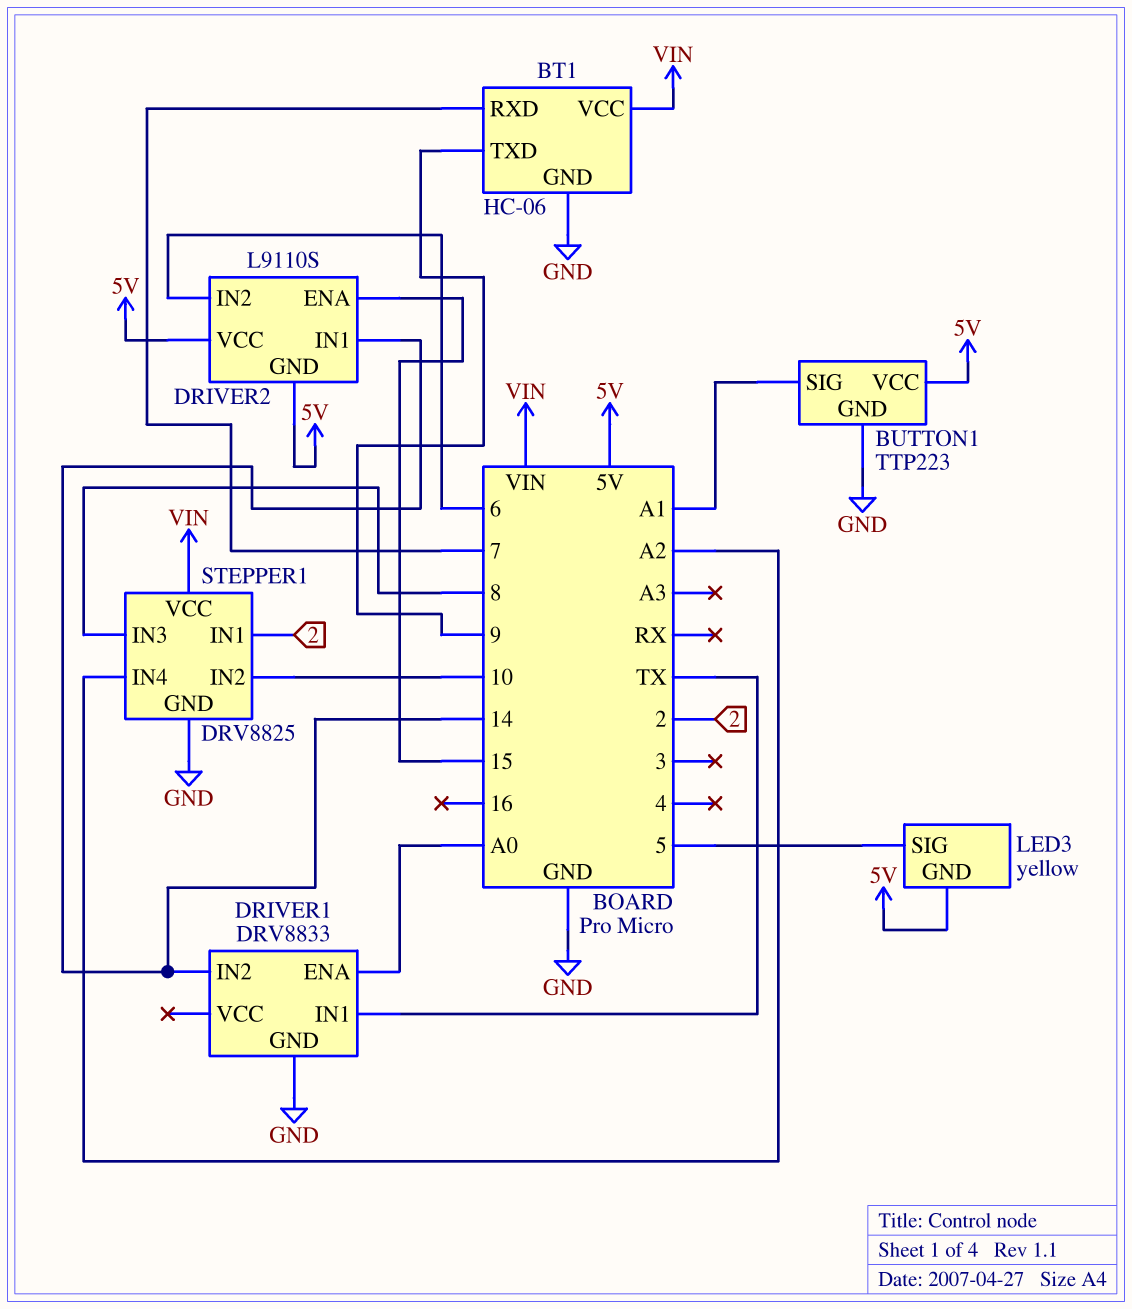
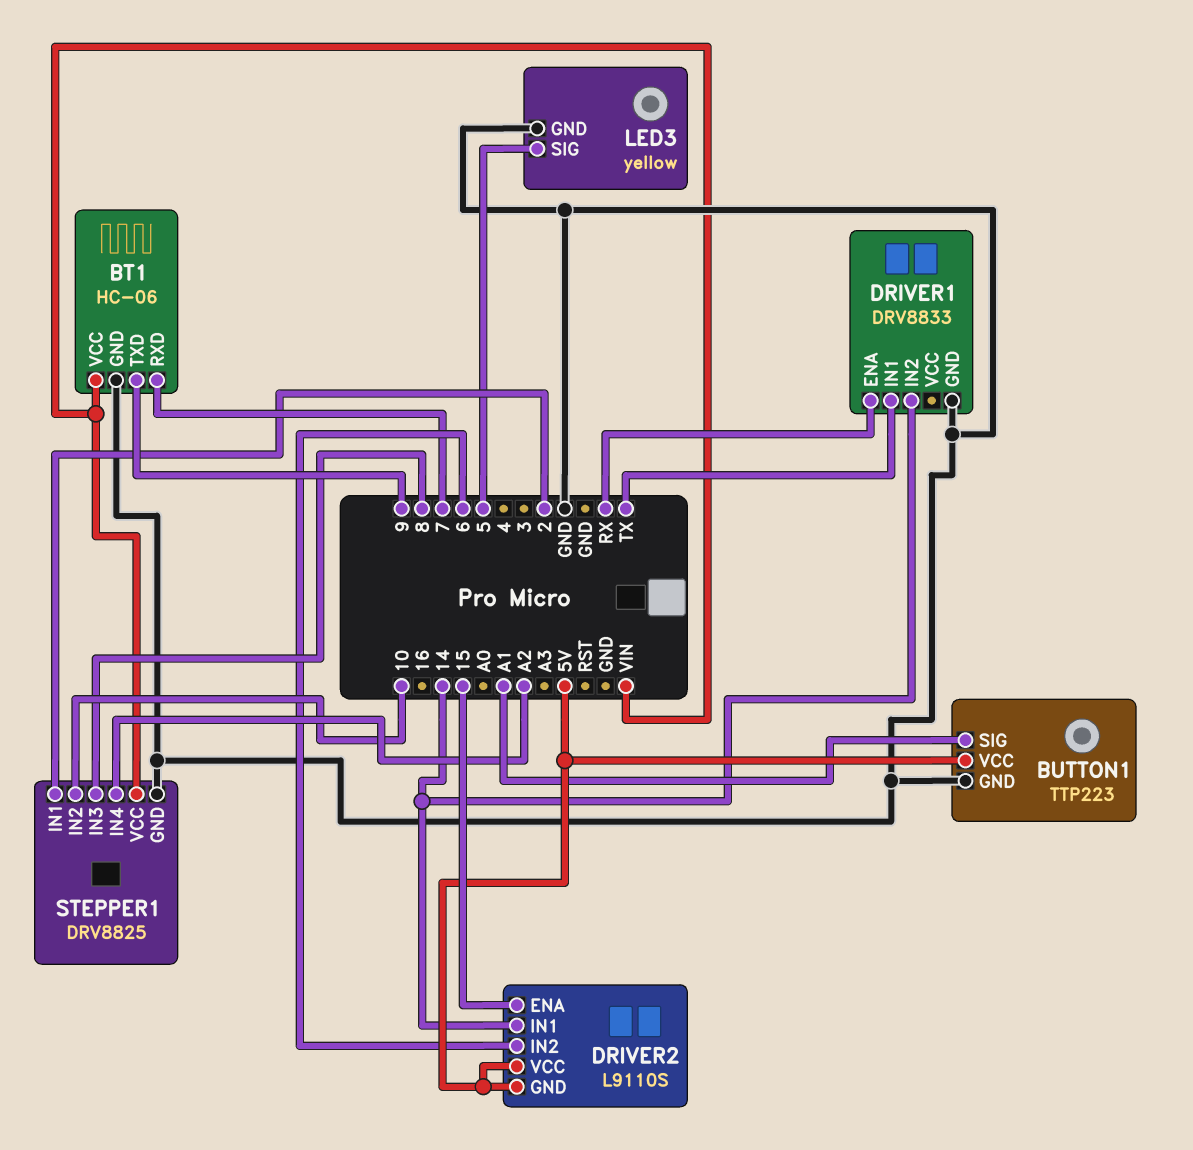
DRIVER1 pin ENA: A0 -> RX
LED3 pin GND: 5V -> GND

